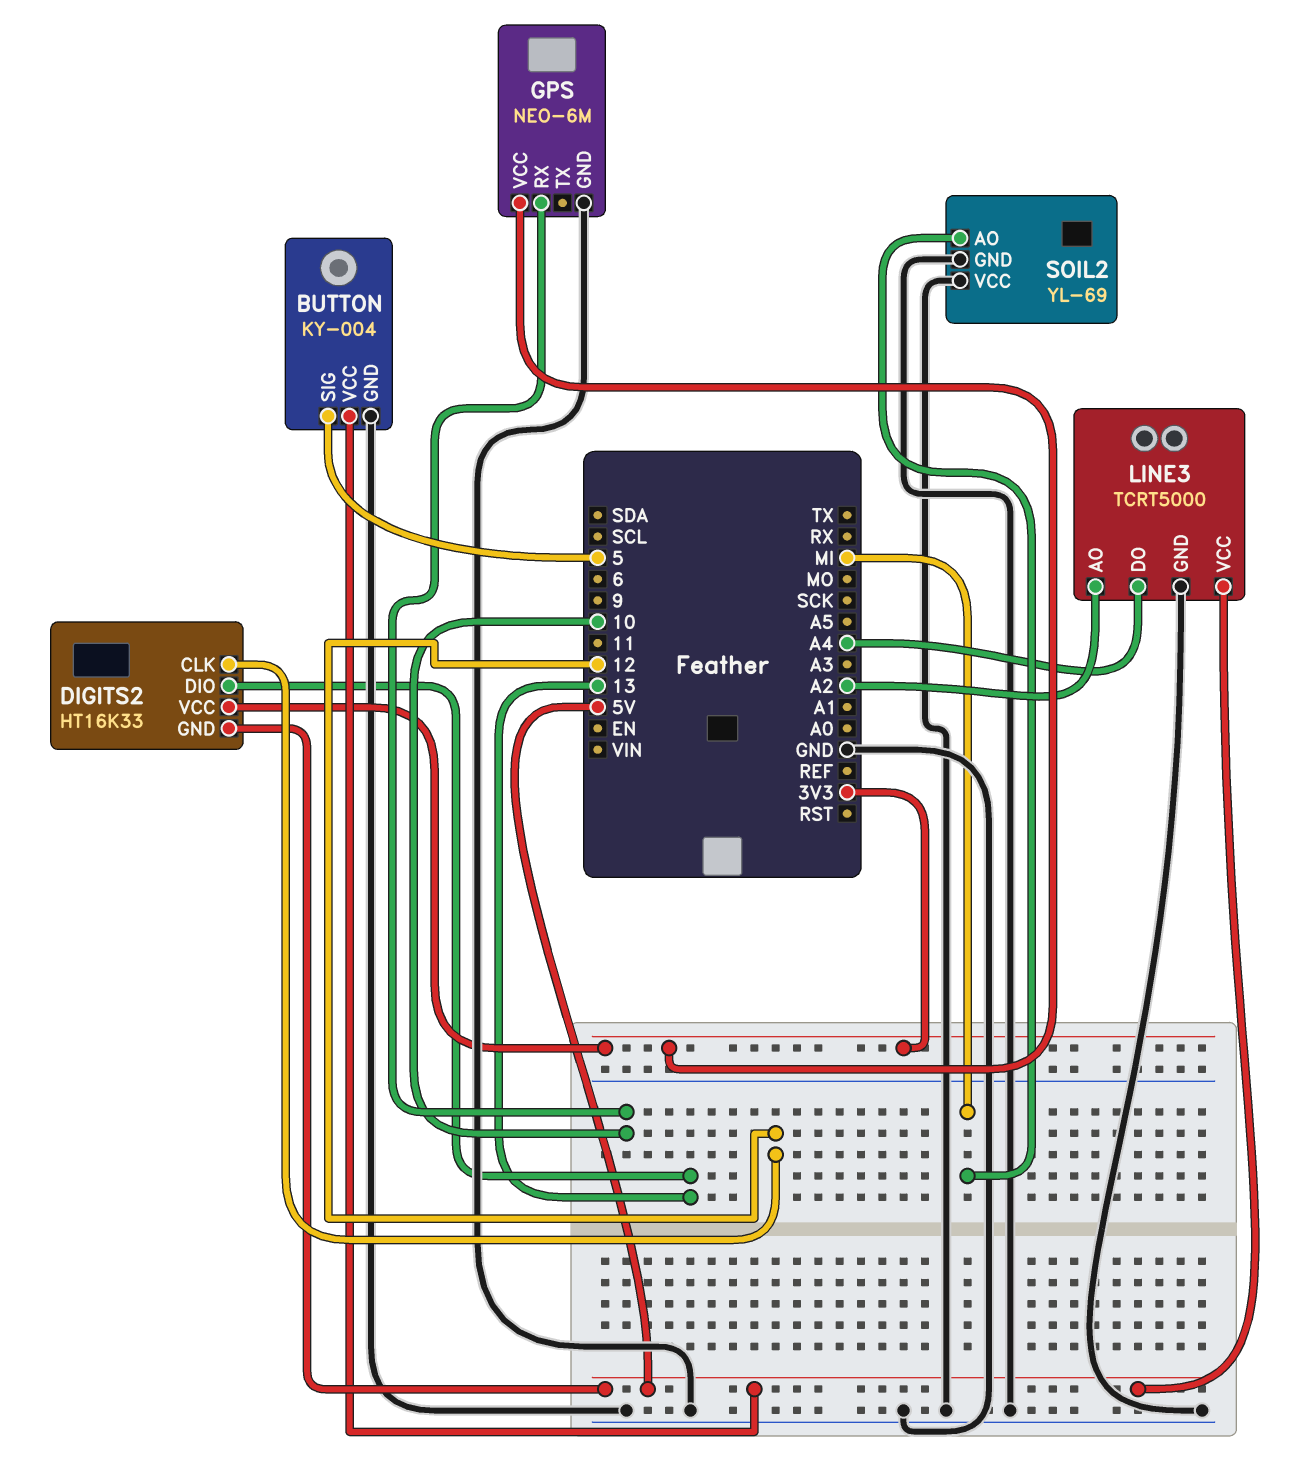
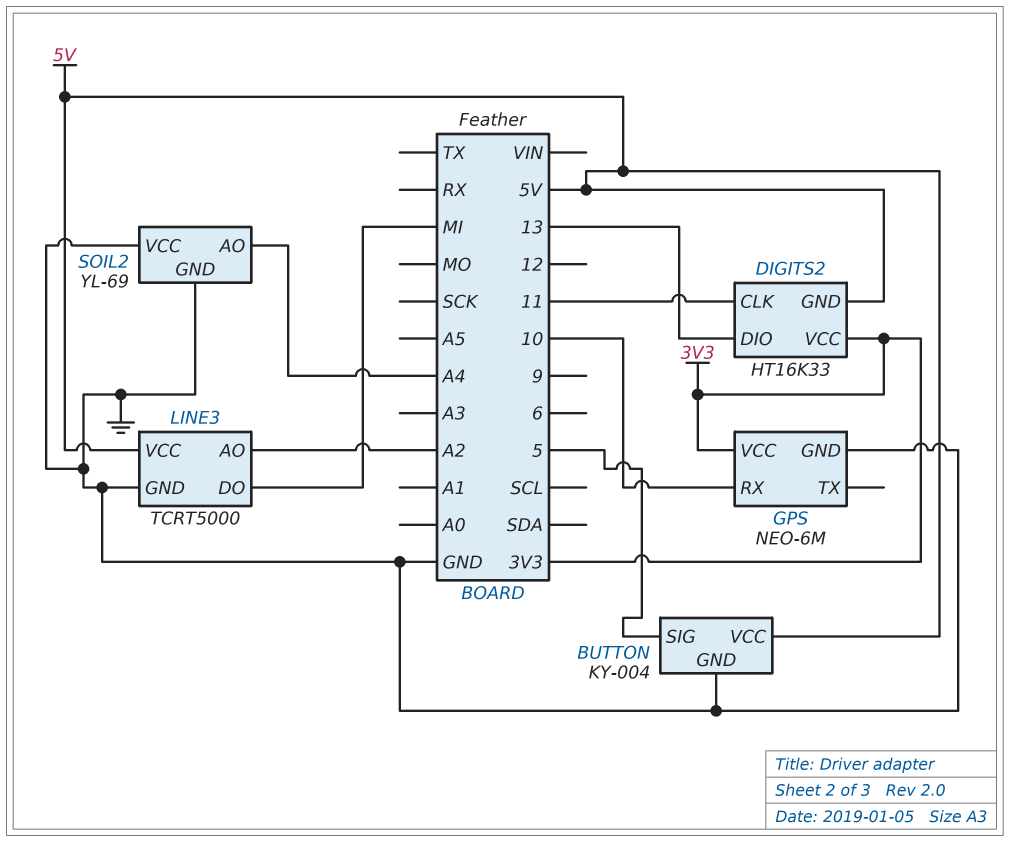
DIGITS2 pin CLK: 12 -> 11
LINE3 pin DO: A4 -> MI
SOIL2 pin AO: MI -> A4

